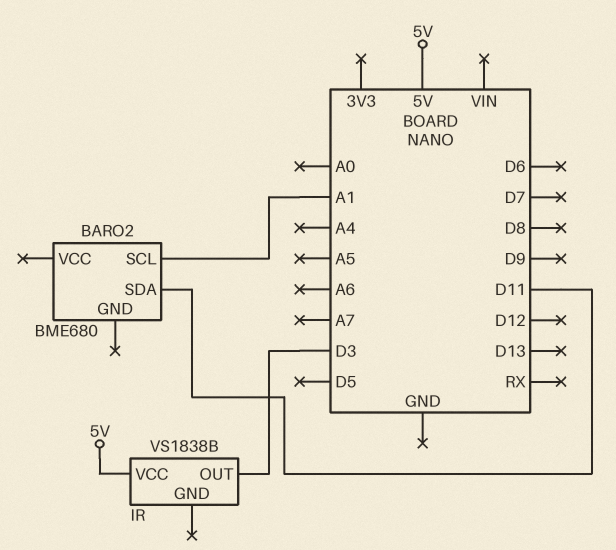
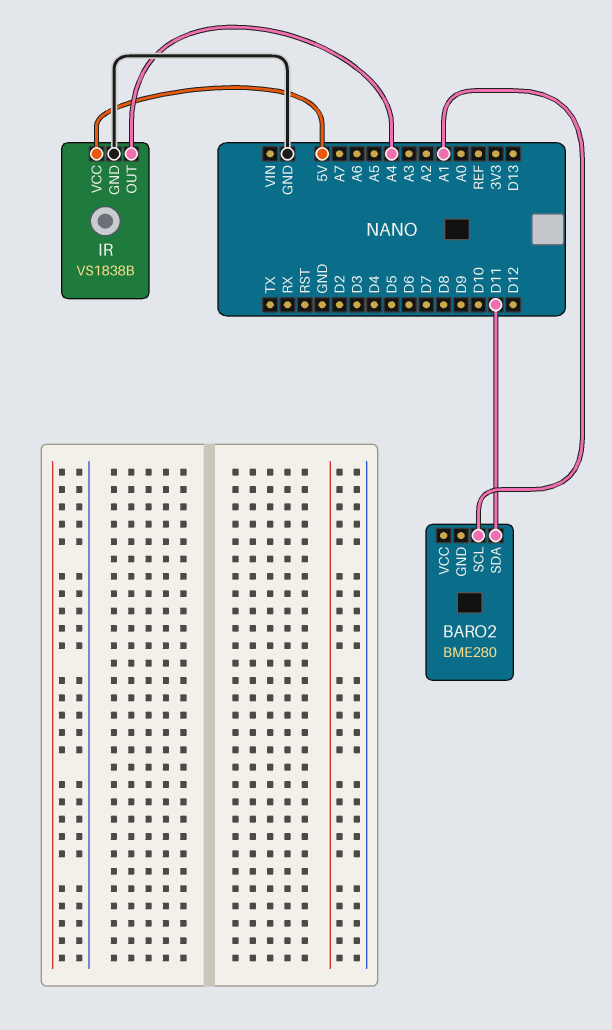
BARO2: BME680 -> BME280
IR pin GND: none -> GND
IR pin OUT: D3 -> A4

